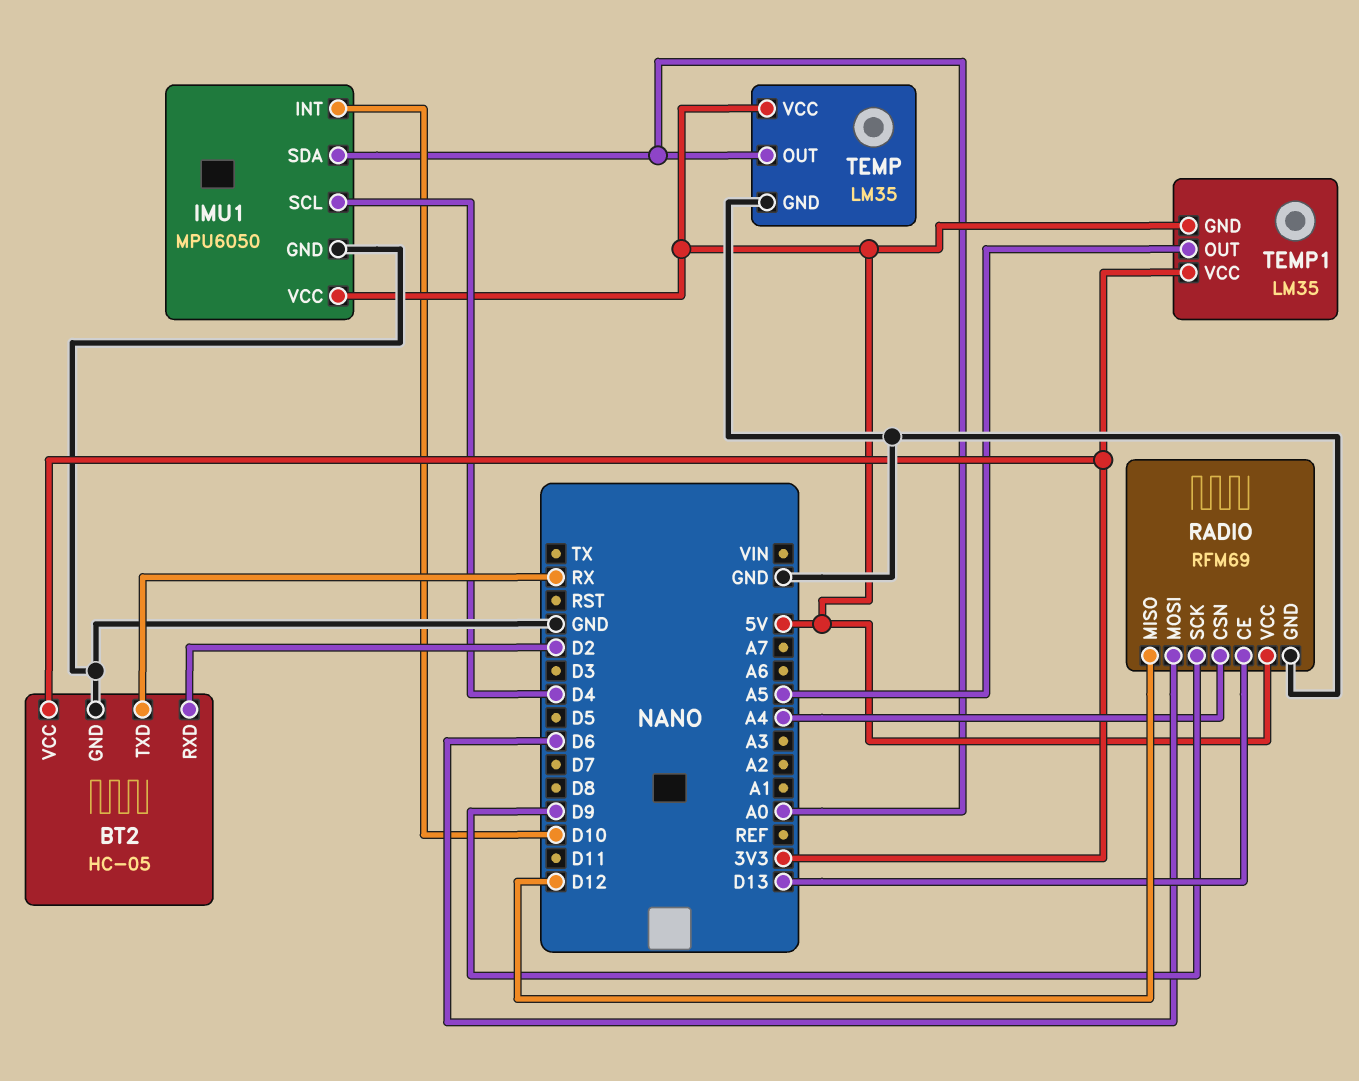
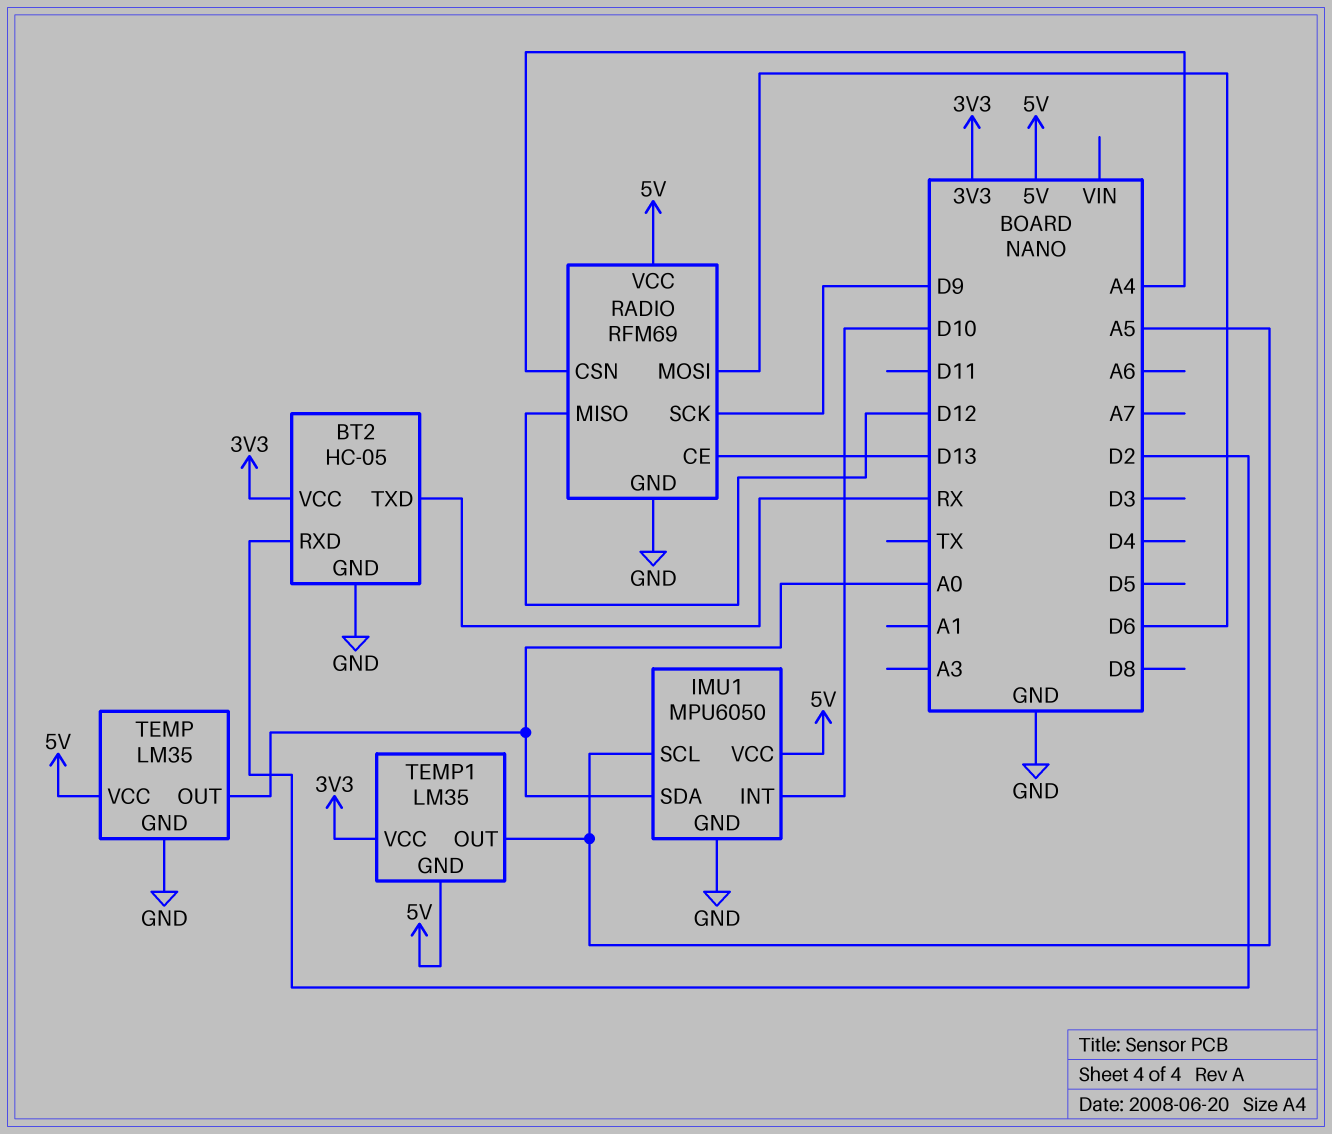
IMU1 pin SCL: D4 -> A5

